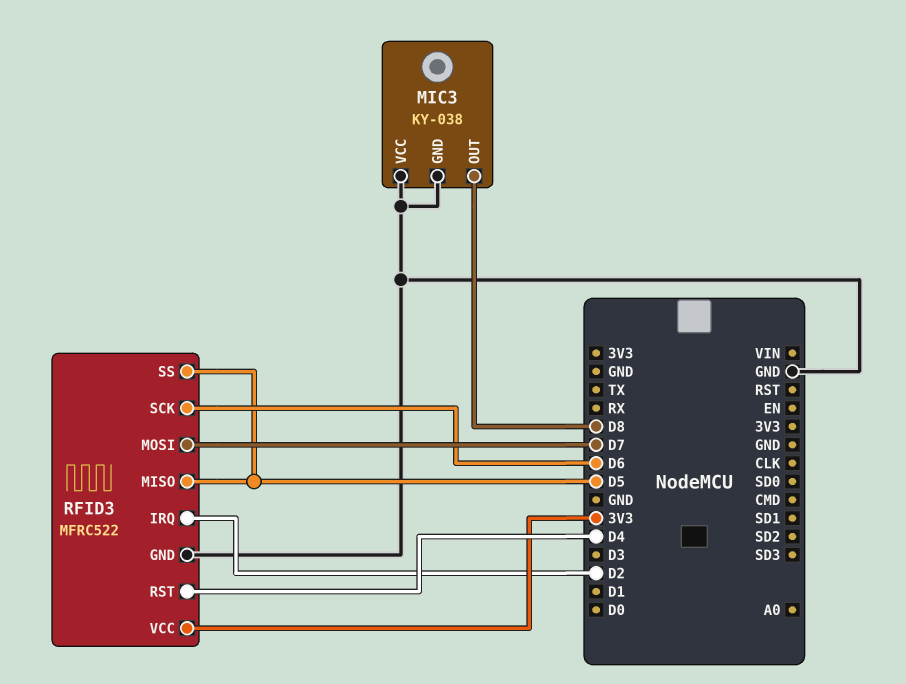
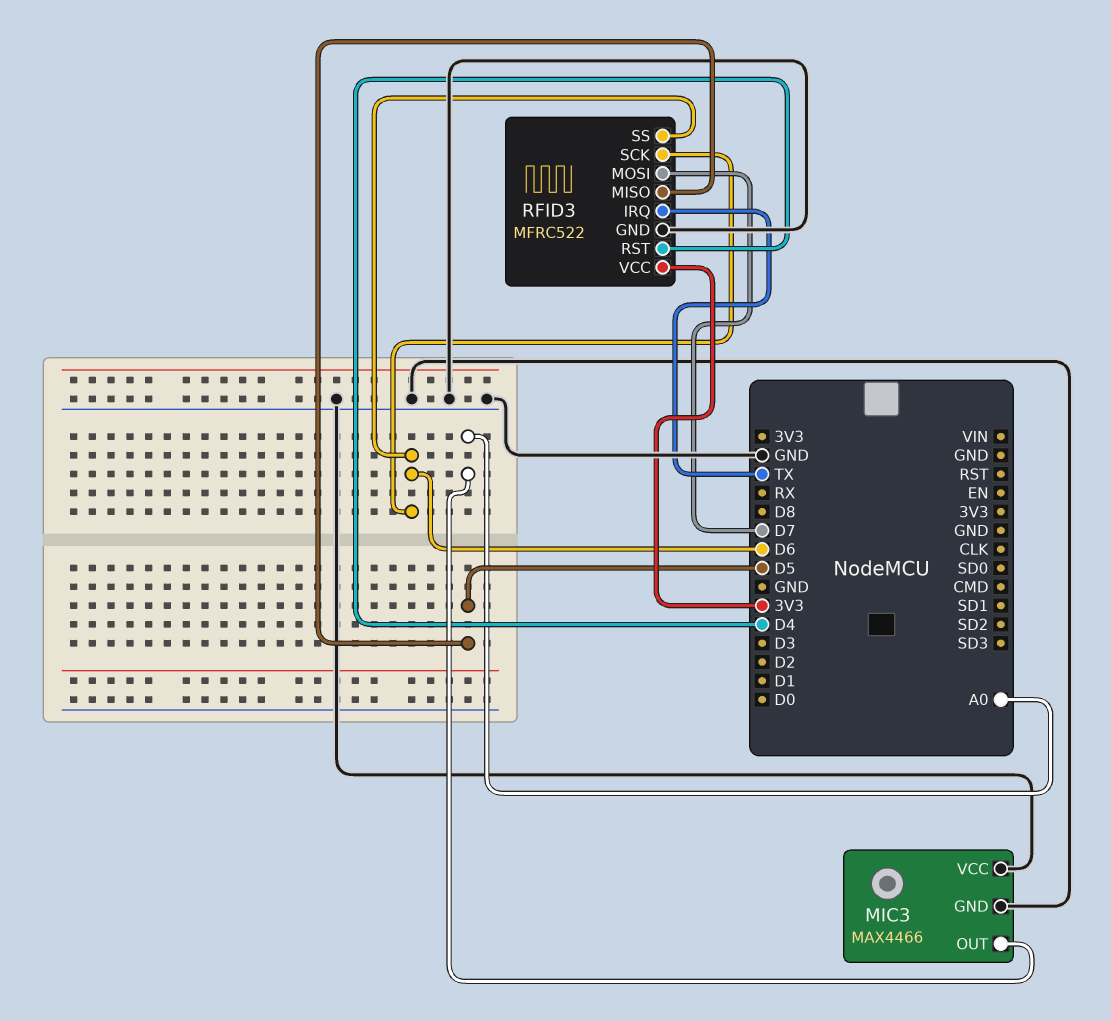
MIC3: KY-038 -> MAX4466
MIC3 pin OUT: D8 -> A0
RFID3 pin IRQ: D2 -> TX
RFID3 pin SS: D5 -> D6

